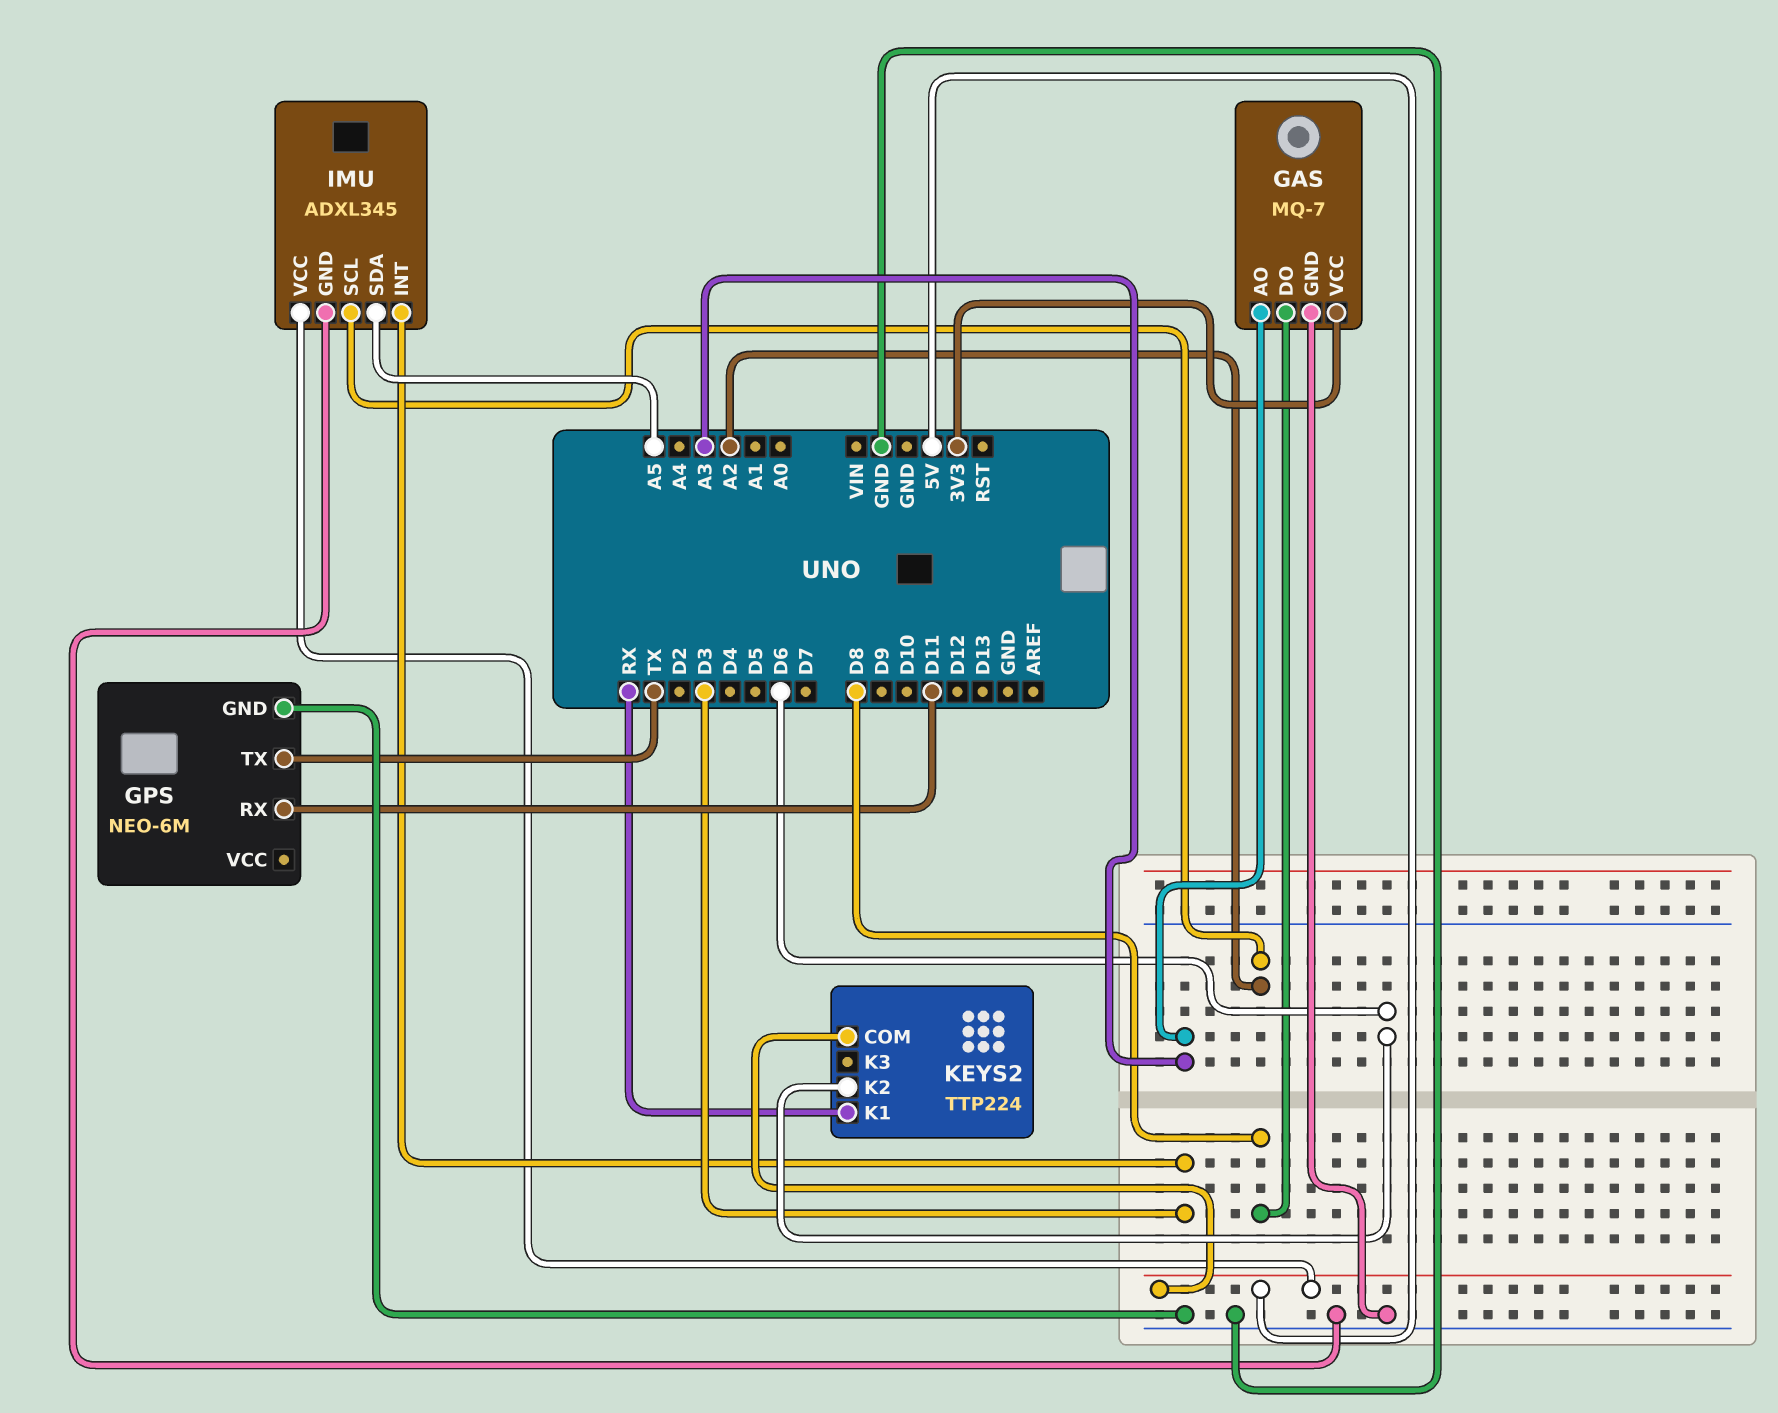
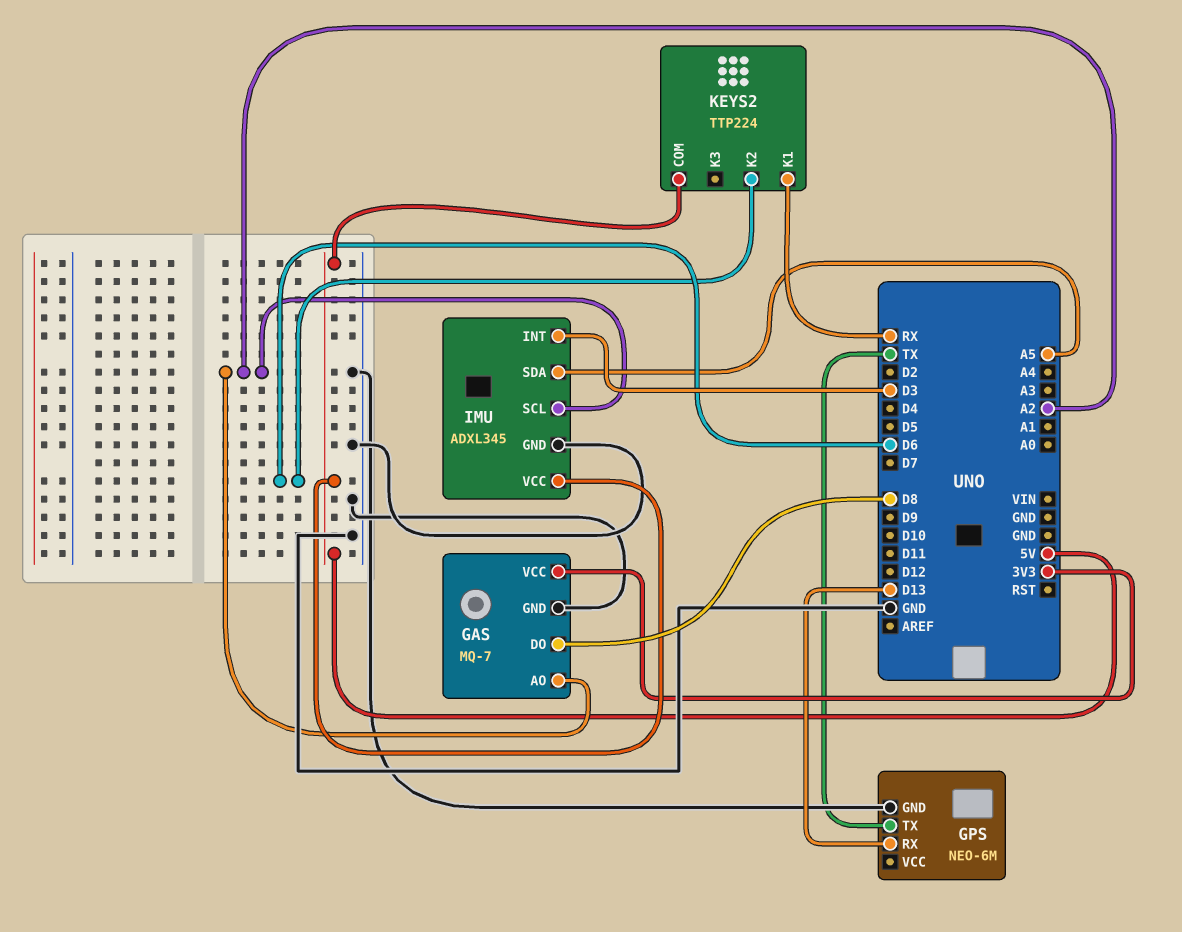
GAS pin AO: A3 -> A2
GPS pin RX: D11 -> D13

